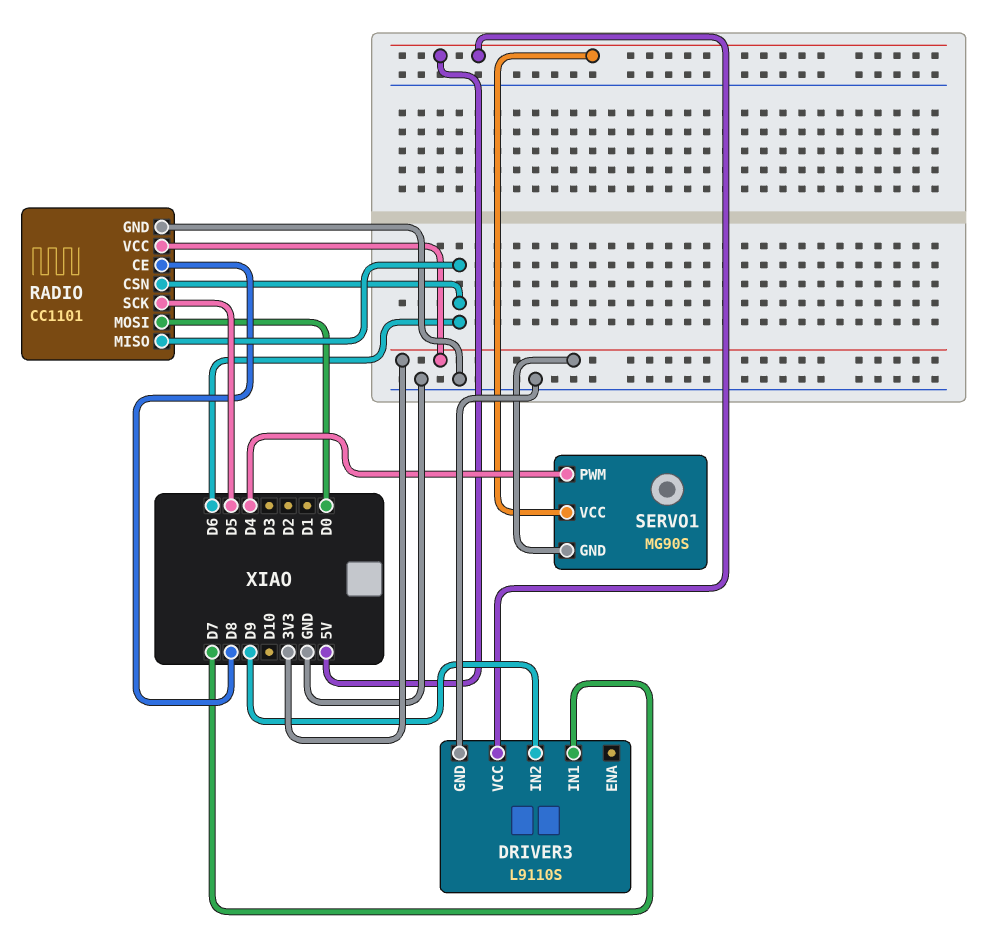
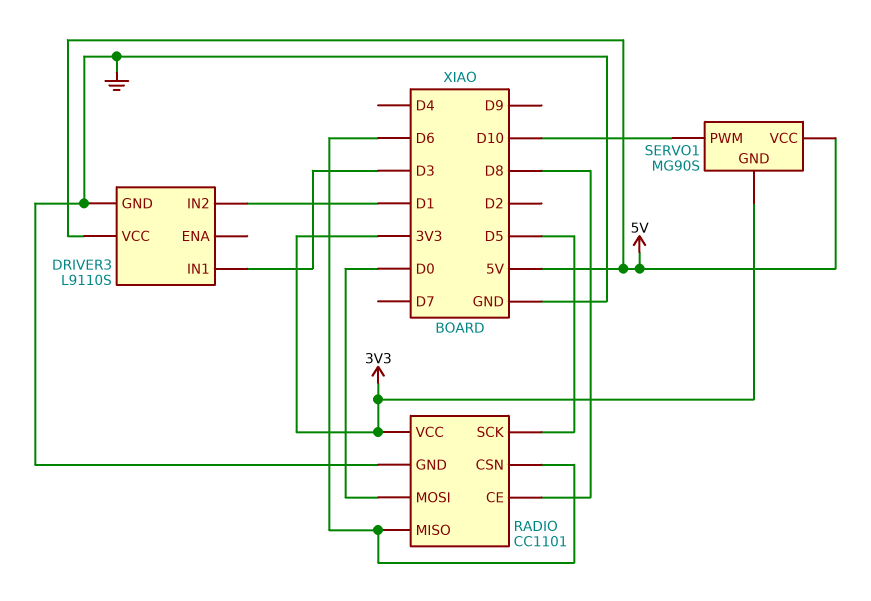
DRIVER3 pin IN1: D7 -> D3
DRIVER3 pin IN2: D9 -> D1
SERVO1 pin PWM: D4 -> D10

